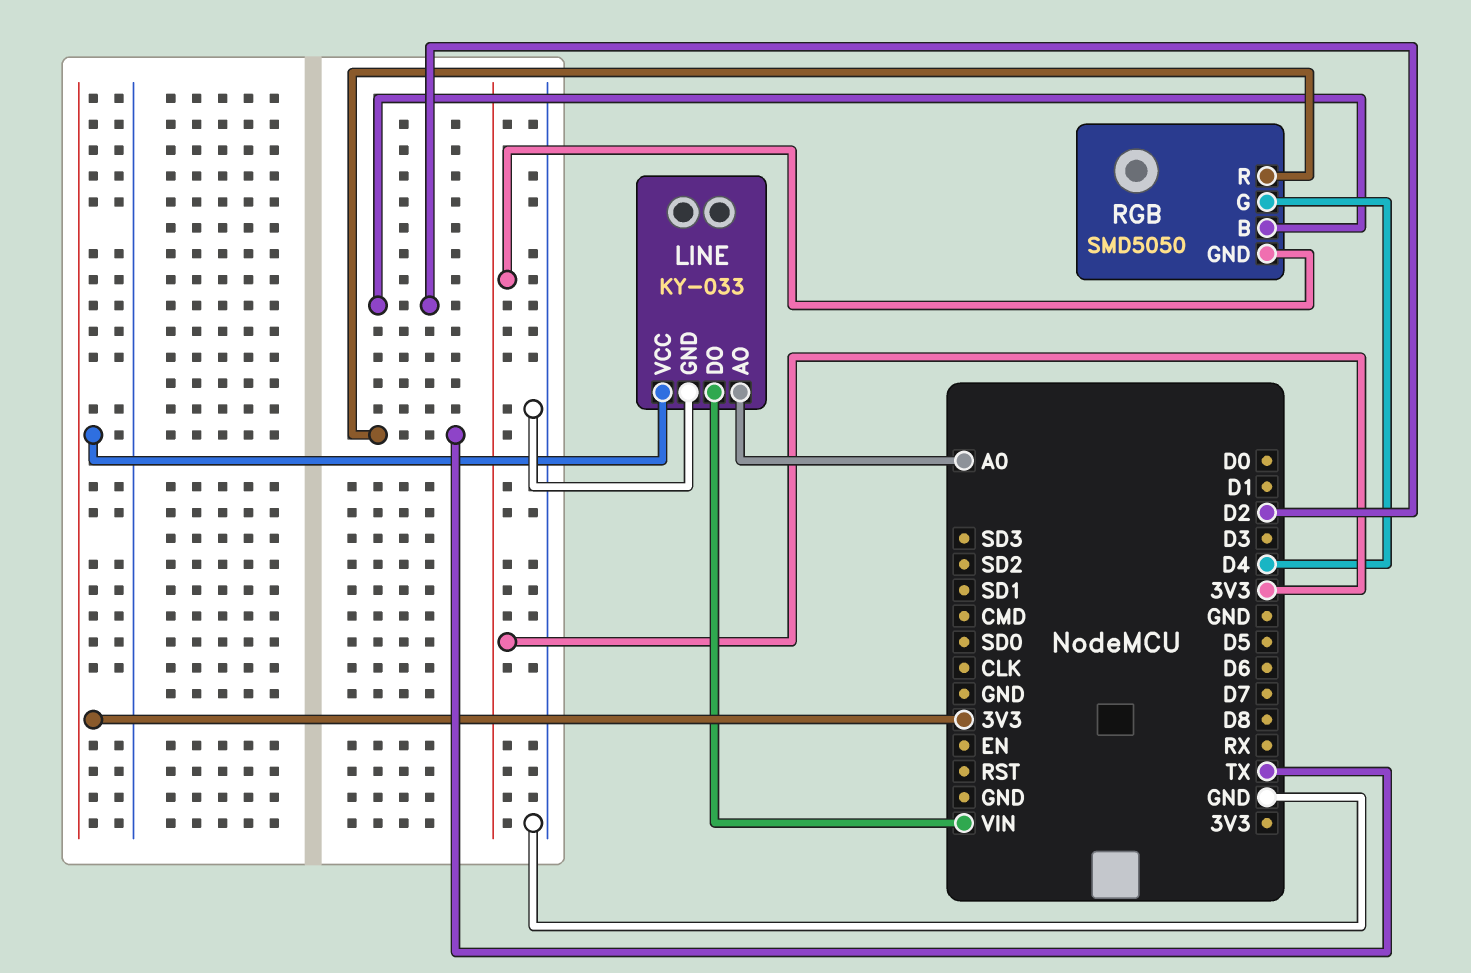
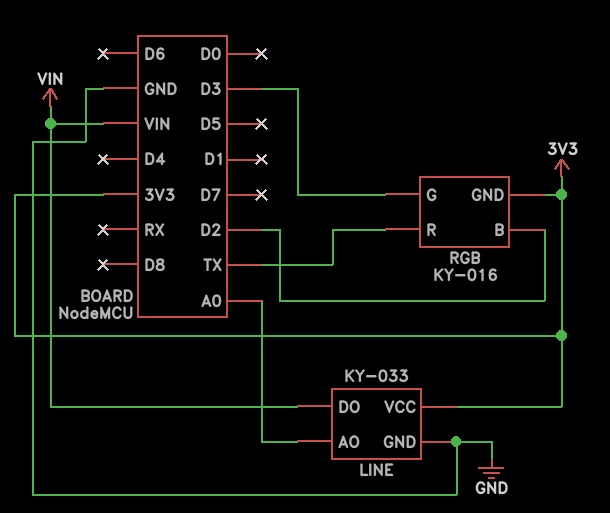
RGB: SMD5050 -> KY-016
RGB pin G: D4 -> D3

